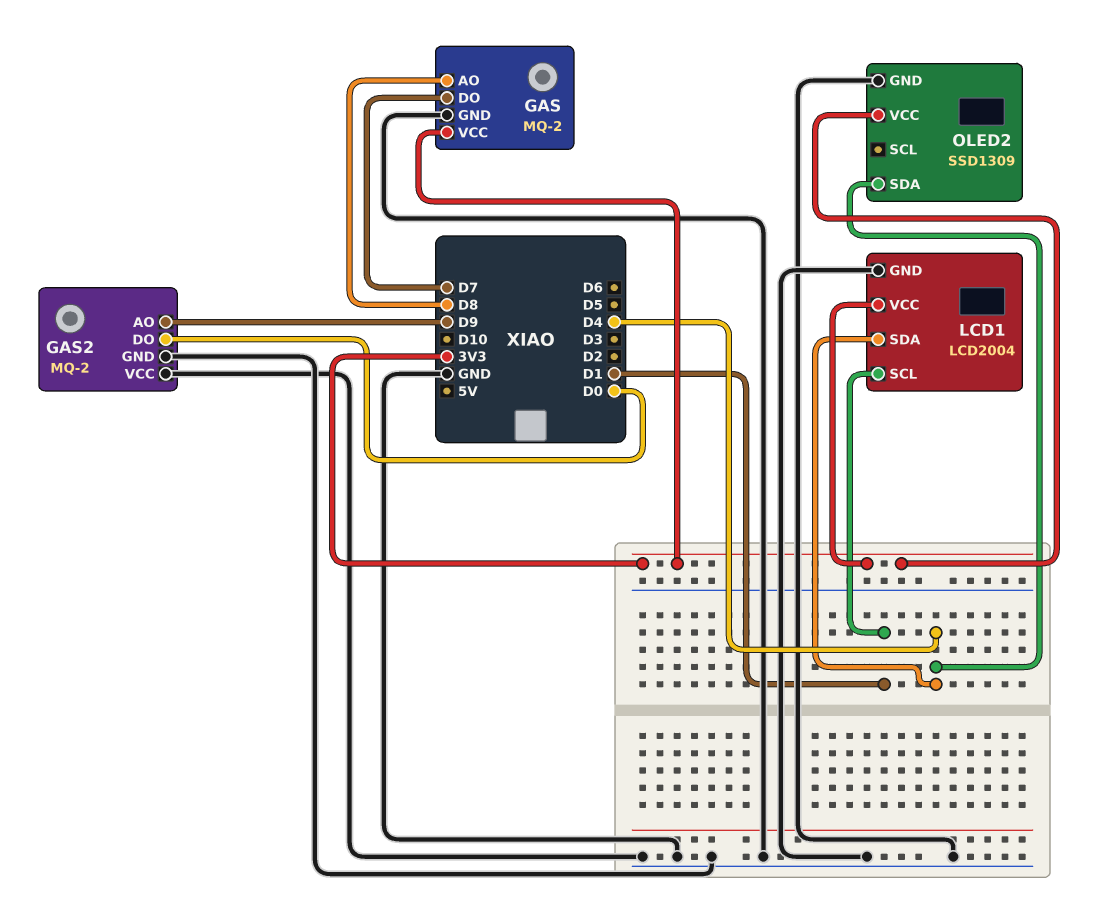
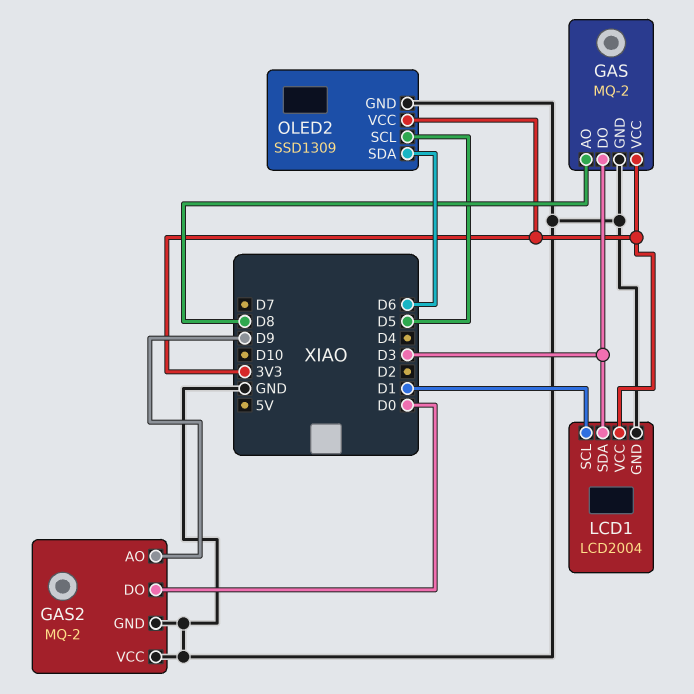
GAS pin DO: D7 -> D3
LCD1 pin SDA: D4 -> D3
OLED2 pin SCL: none -> D5
OLED2 pin SDA: D4 -> D6

